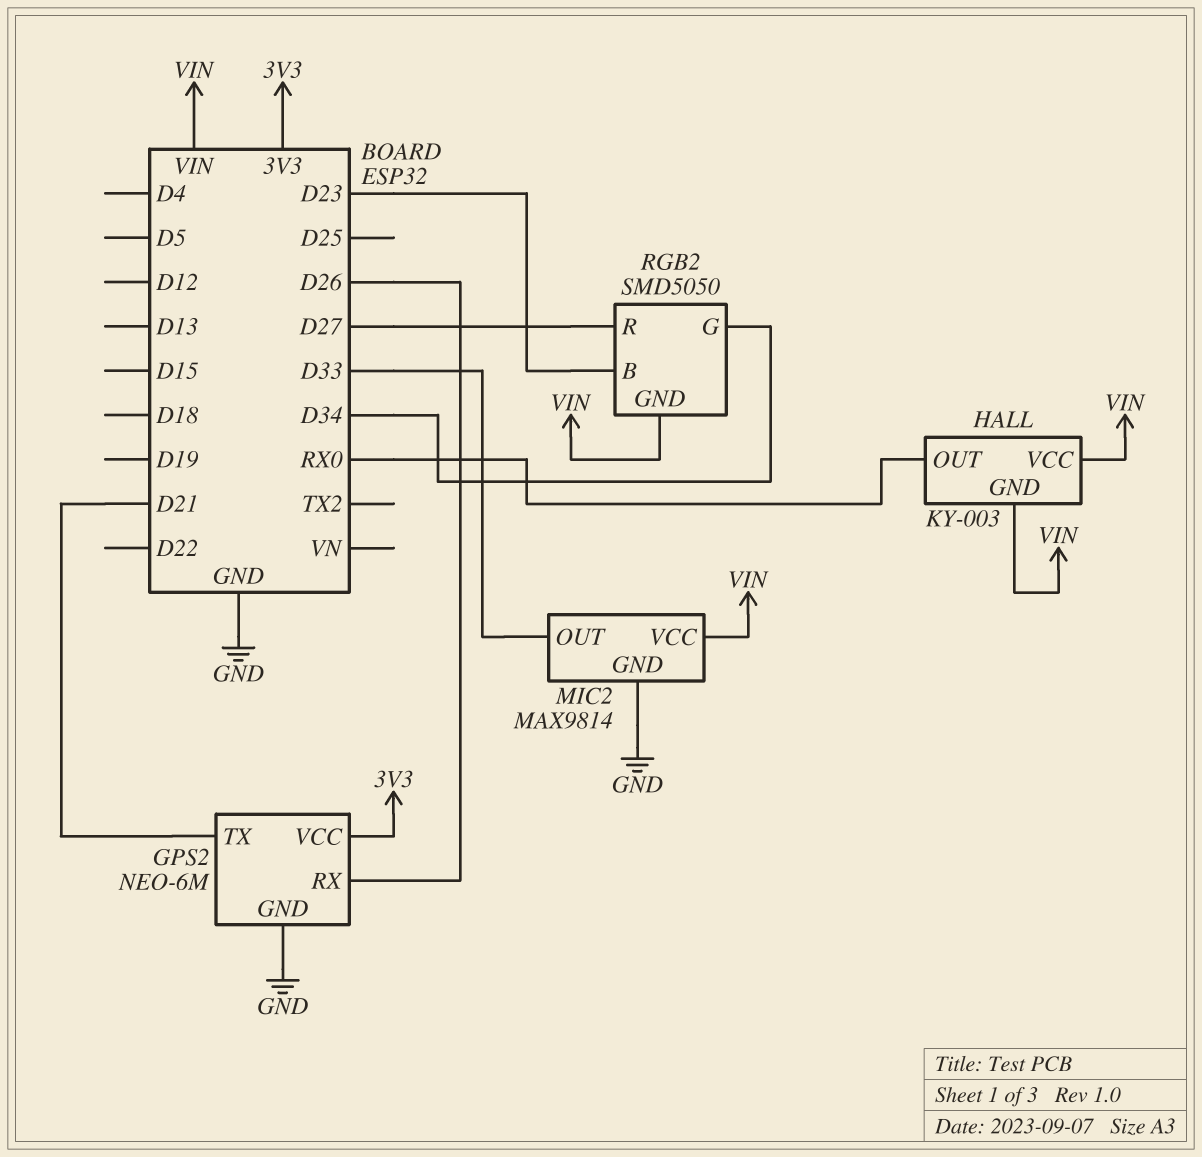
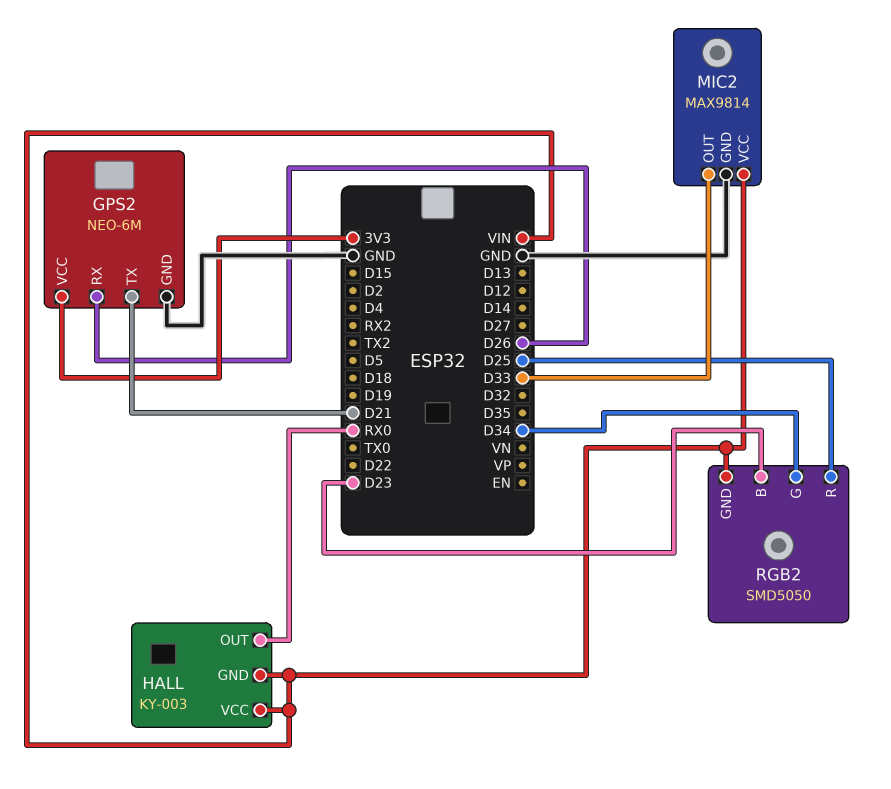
RGB2 pin R: D27 -> D25

